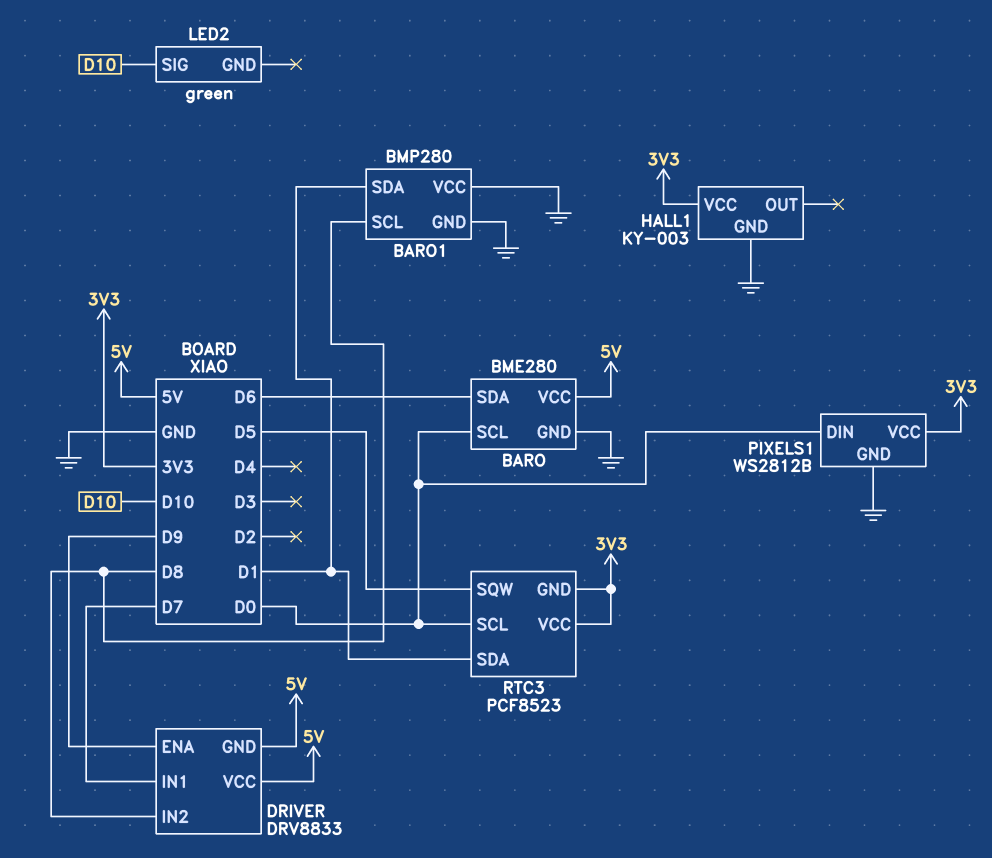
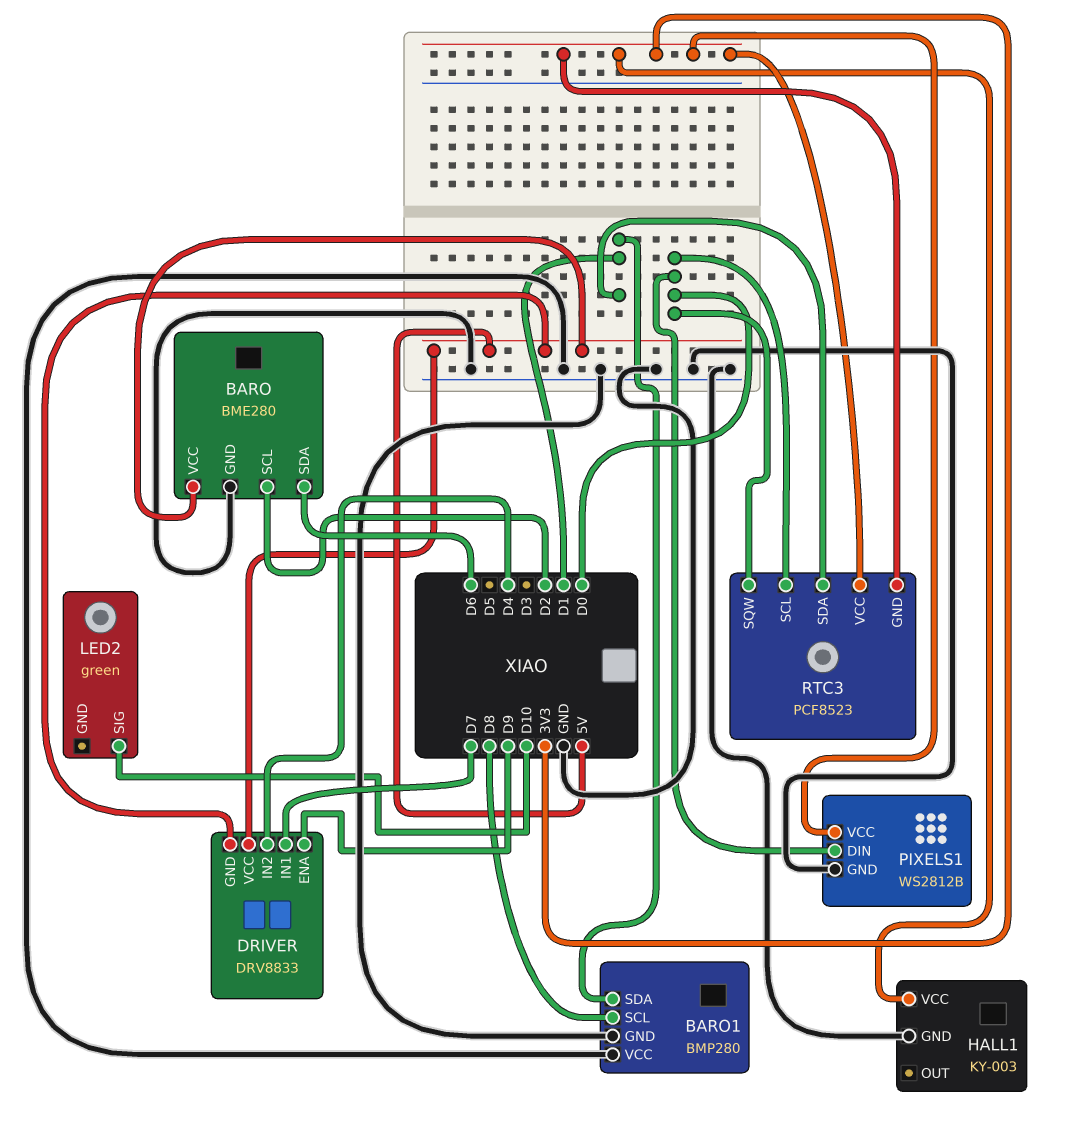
BARO pin SCL: D0 -> D2
DRIVER pin IN2: D8 -> D4
RTC3 pin SQW: D5 -> D0

